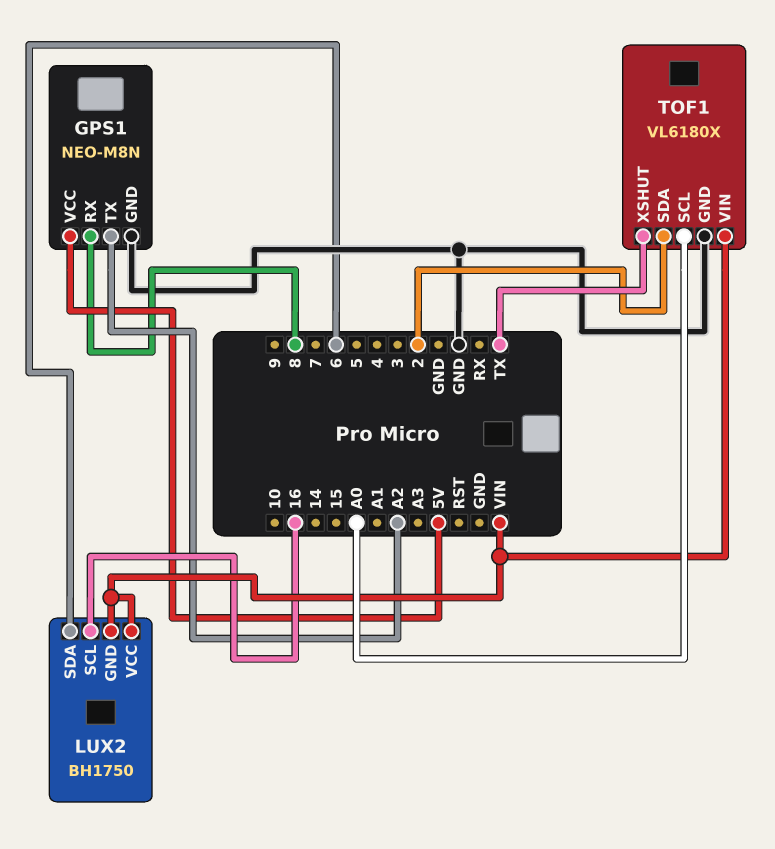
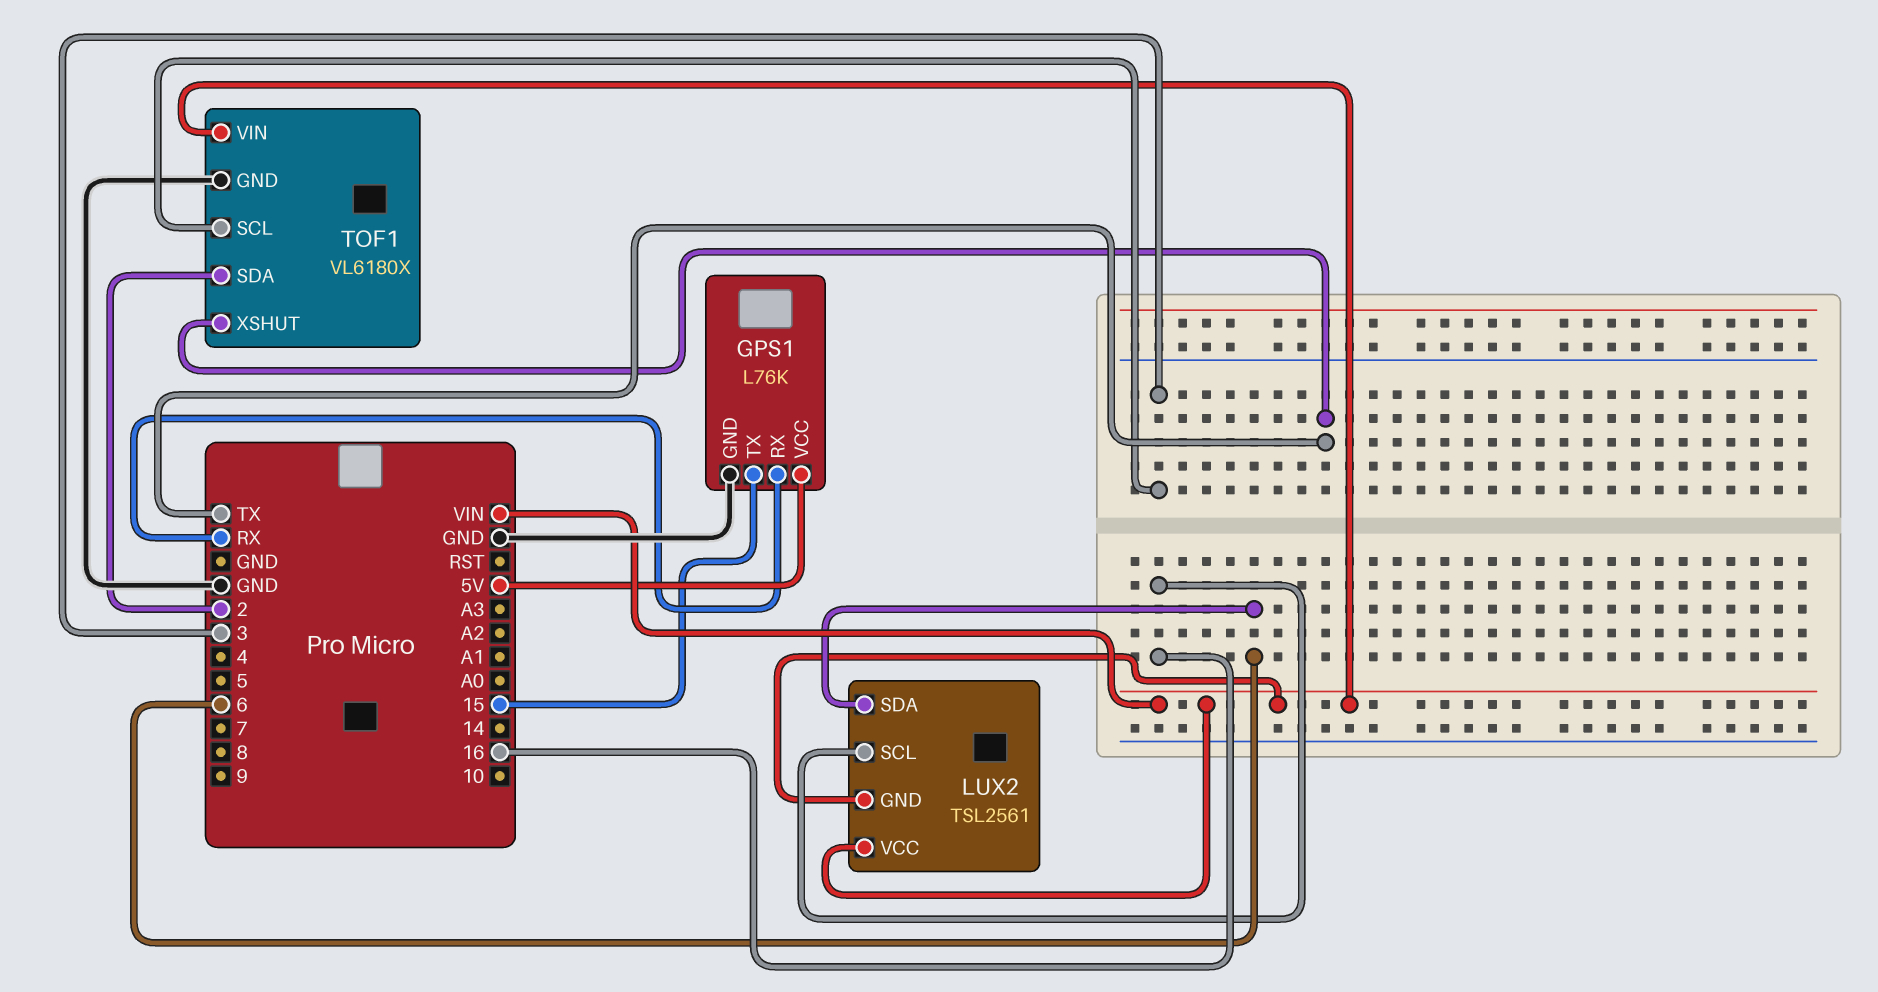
GPS1: NEO-M8N -> L76K
GPS1 pin RX: 8 -> RX
GPS1 pin TX: A2 -> 15
LUX2: BH1750 -> TSL2561
TOF1 pin SCL: A0 -> 3

